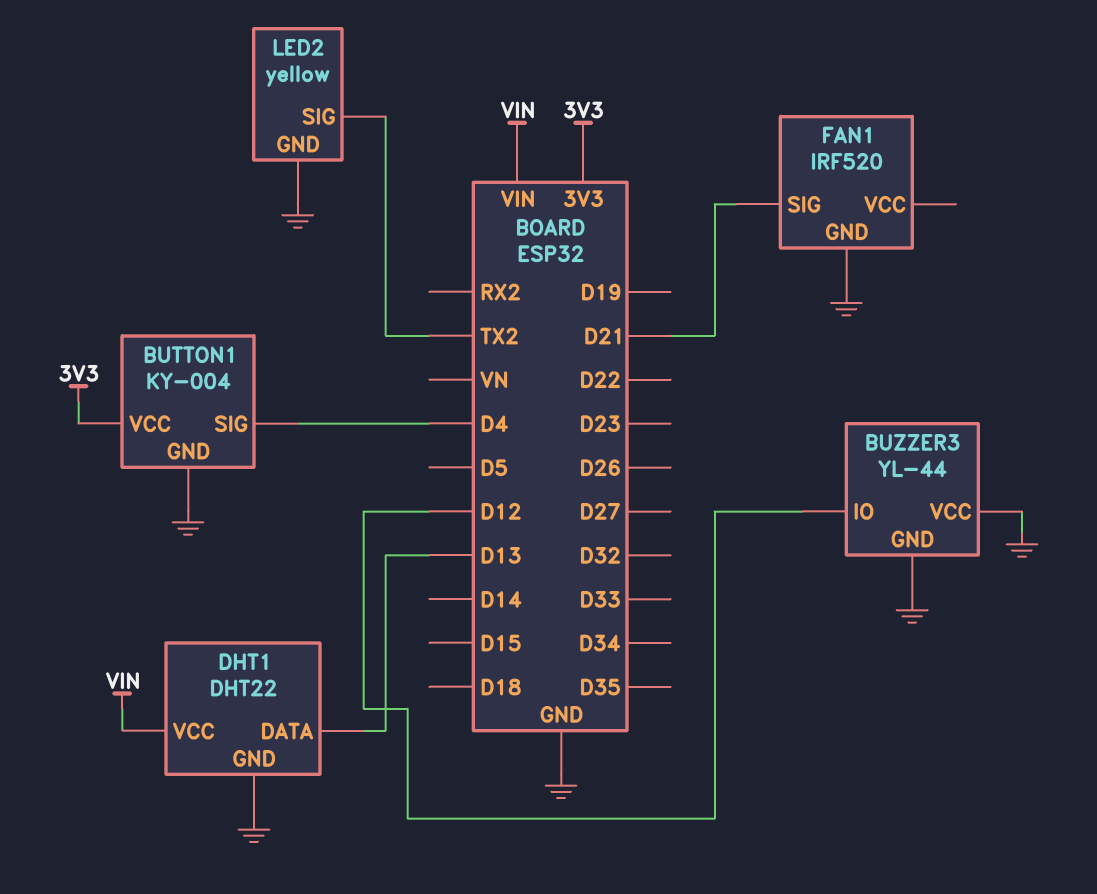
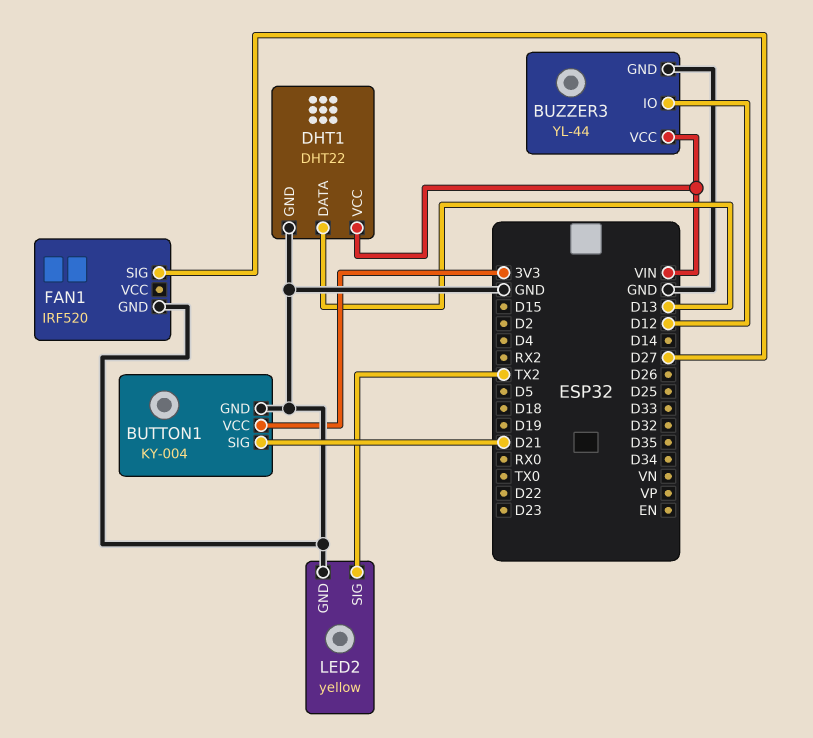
BUTTON1 pin SIG: D4 -> D21
BUZZER3 pin VCC: GND -> VIN
FAN1 pin SIG: D21 -> D27

